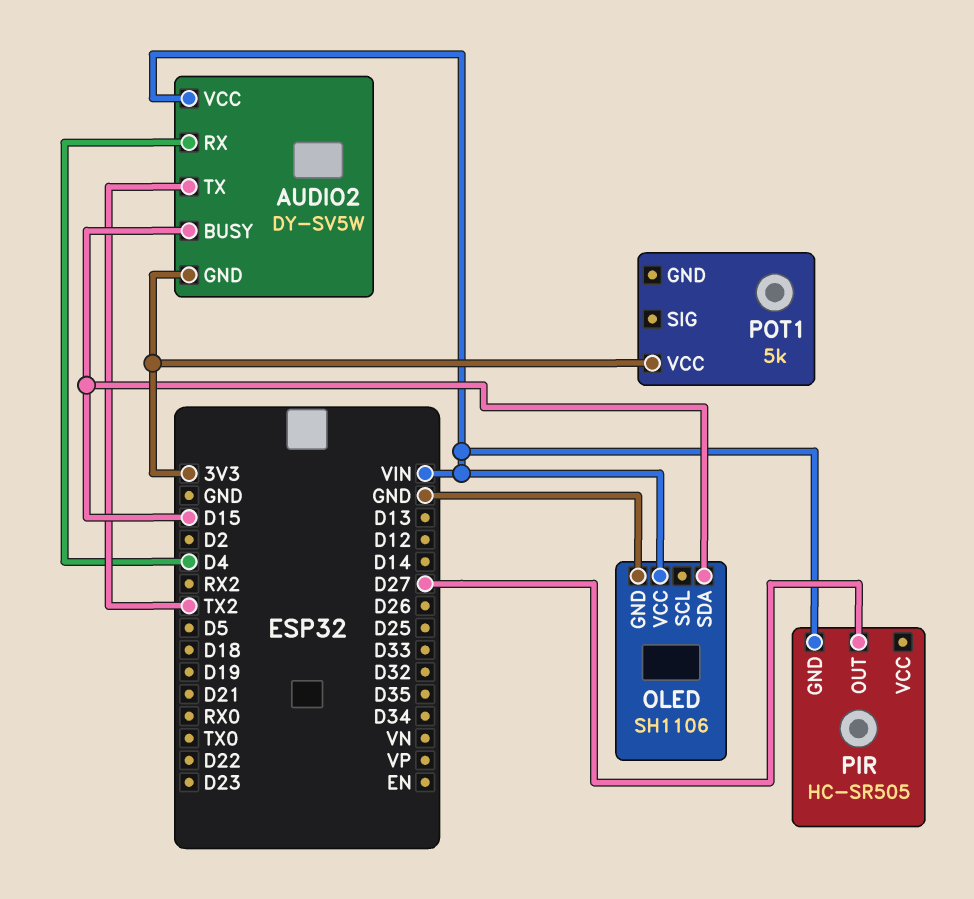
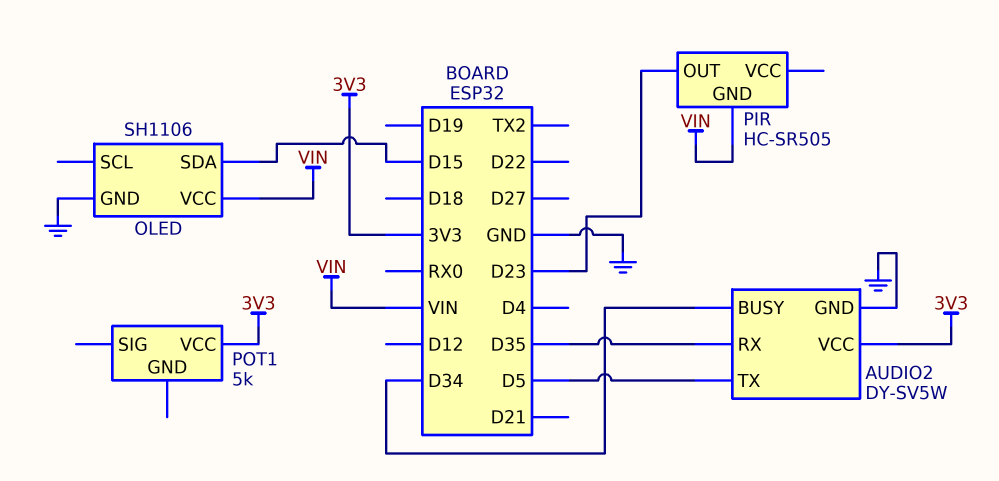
AUDIO2 pin BUSY: D15 -> D34
AUDIO2 pin GND: 3V3 -> GND
AUDIO2 pin RX: D4 -> D35
AUDIO2 pin TX: TX2 -> D5
AUDIO2 pin VCC: VIN -> 3V3
PIR pin OUT: D27 -> D23

